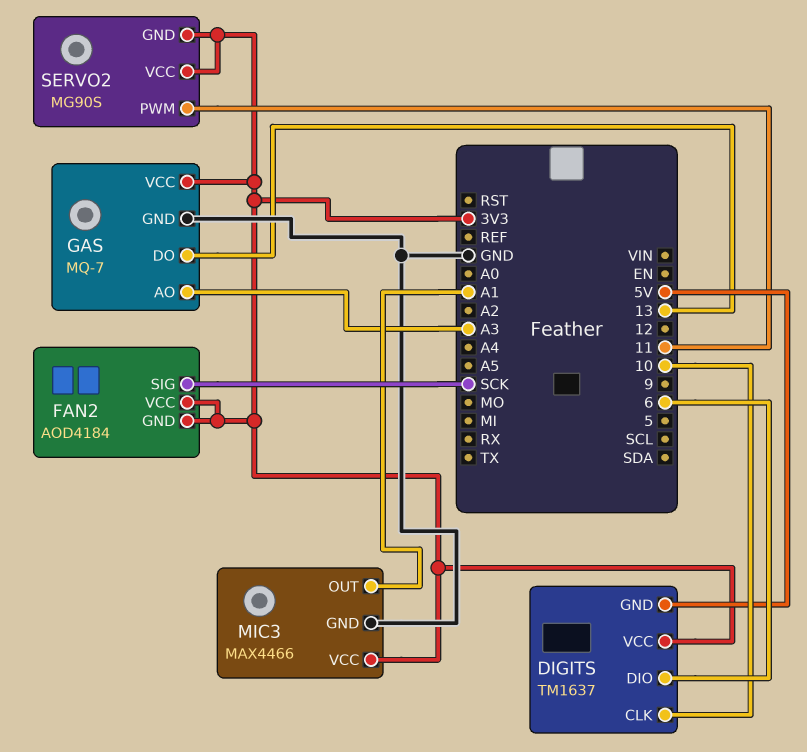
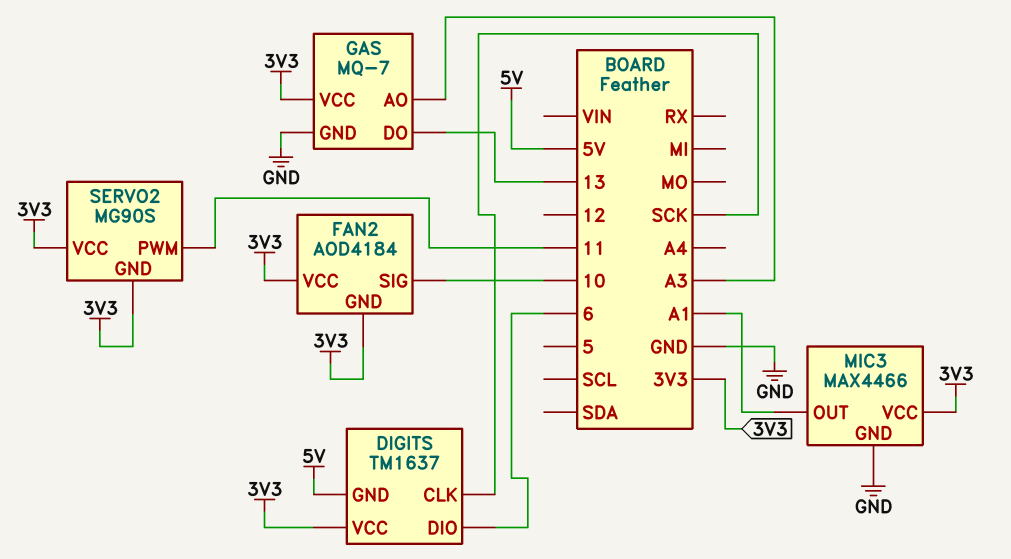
DIGITS pin CLK: 10 -> SCK
FAN2 pin SIG: SCK -> 10

